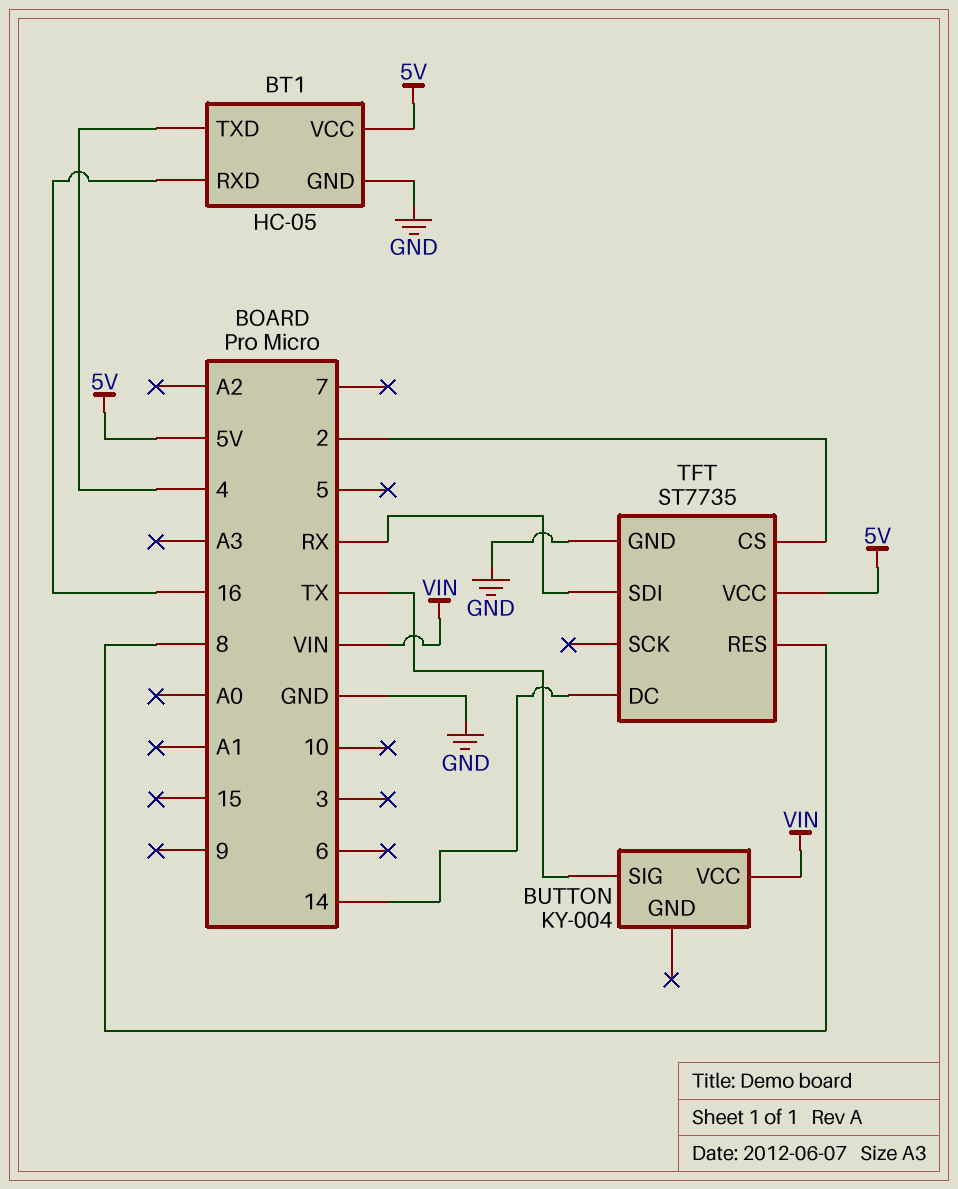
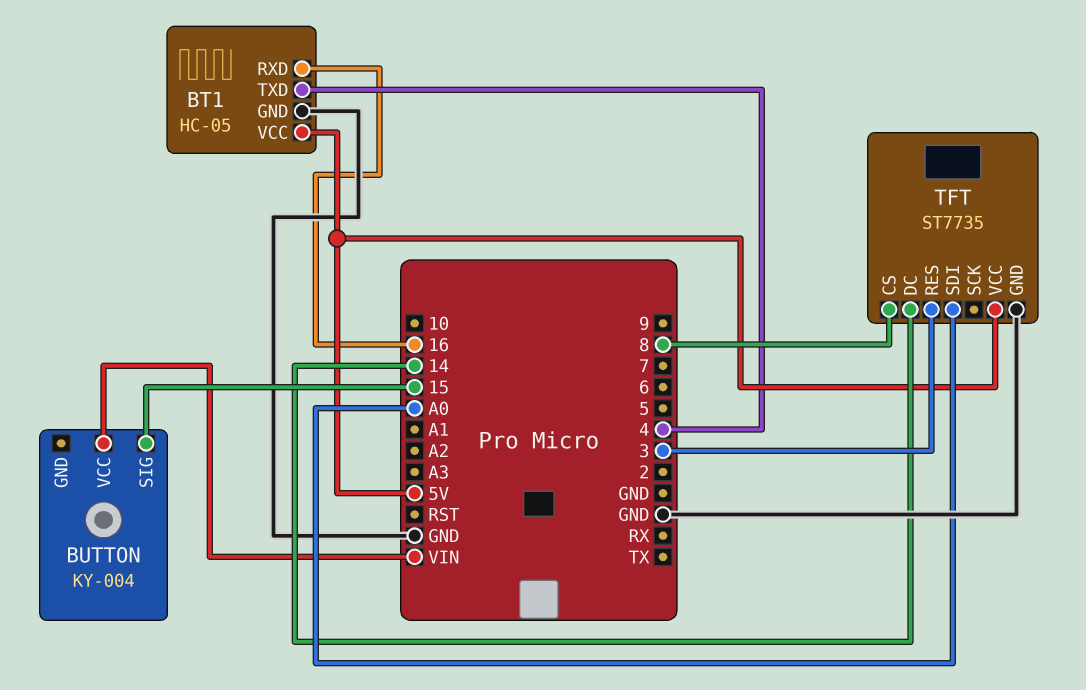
BUTTON pin SIG: TX -> 15
TFT pin CS: 2 -> 8
TFT pin RES: 8 -> 3
TFT pin SDI: RX -> A0

